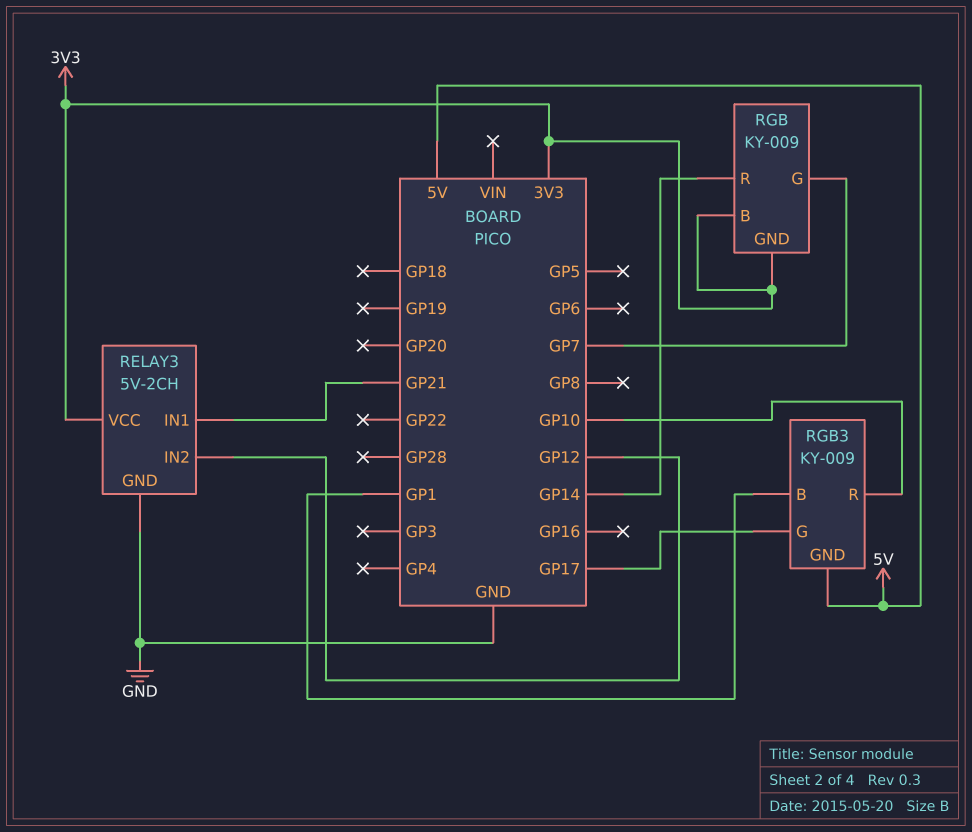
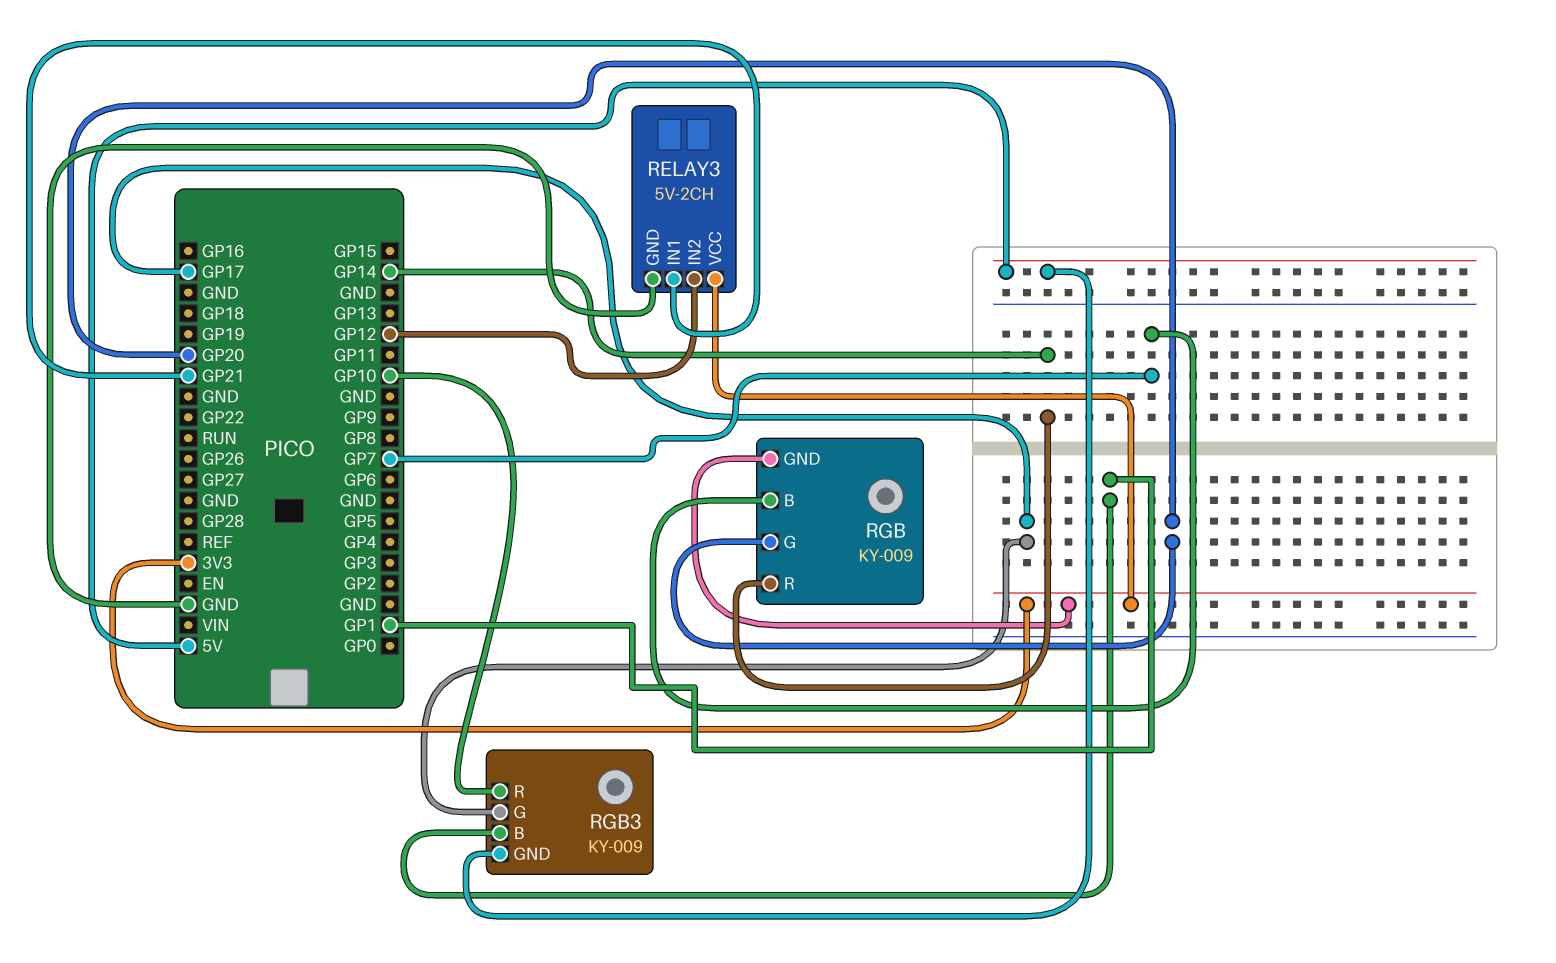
RGB pin B: 3V3 -> GP7
RGB pin G: GP7 -> GP20

